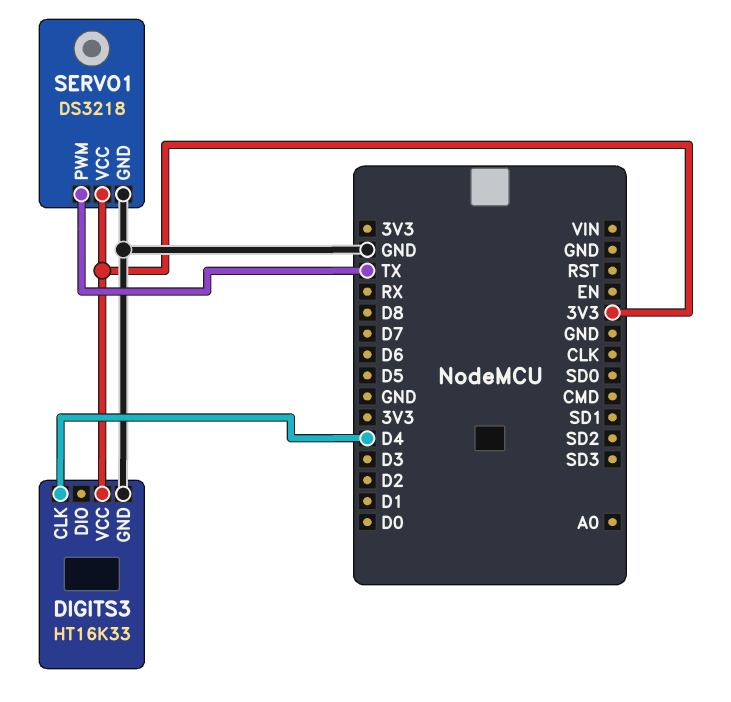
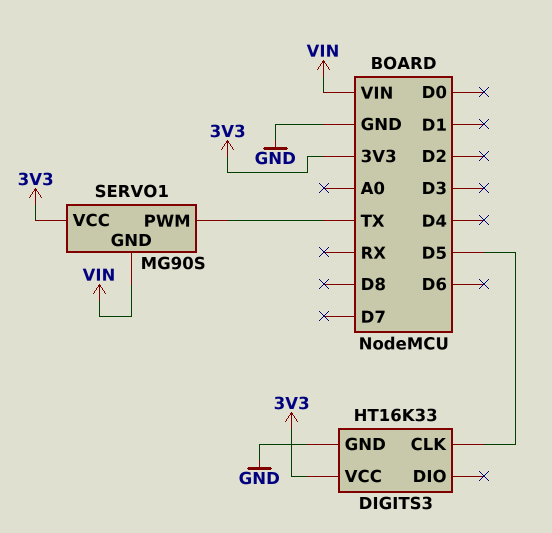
DIGITS3 pin CLK: D4 -> D5
SERVO1: DS3218 -> MG90S
SERVO1 pin GND: GND -> VIN

